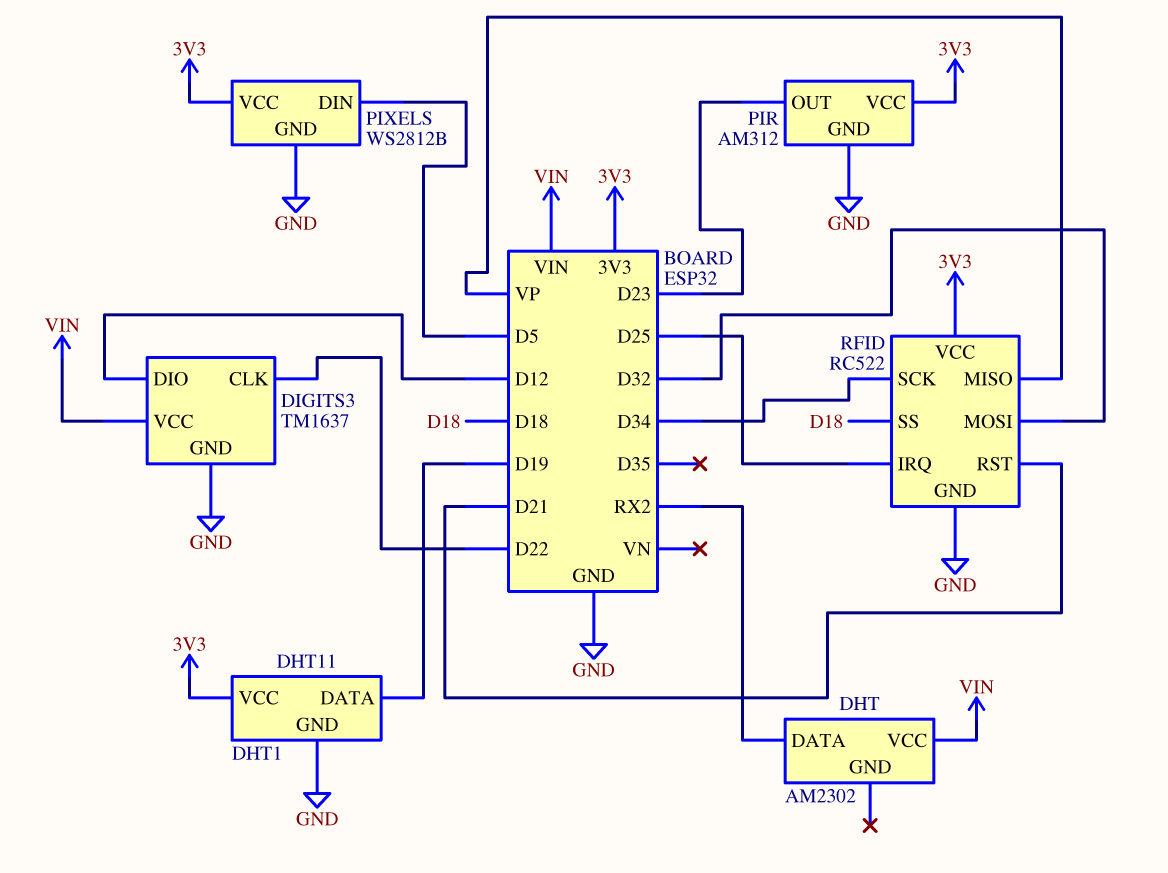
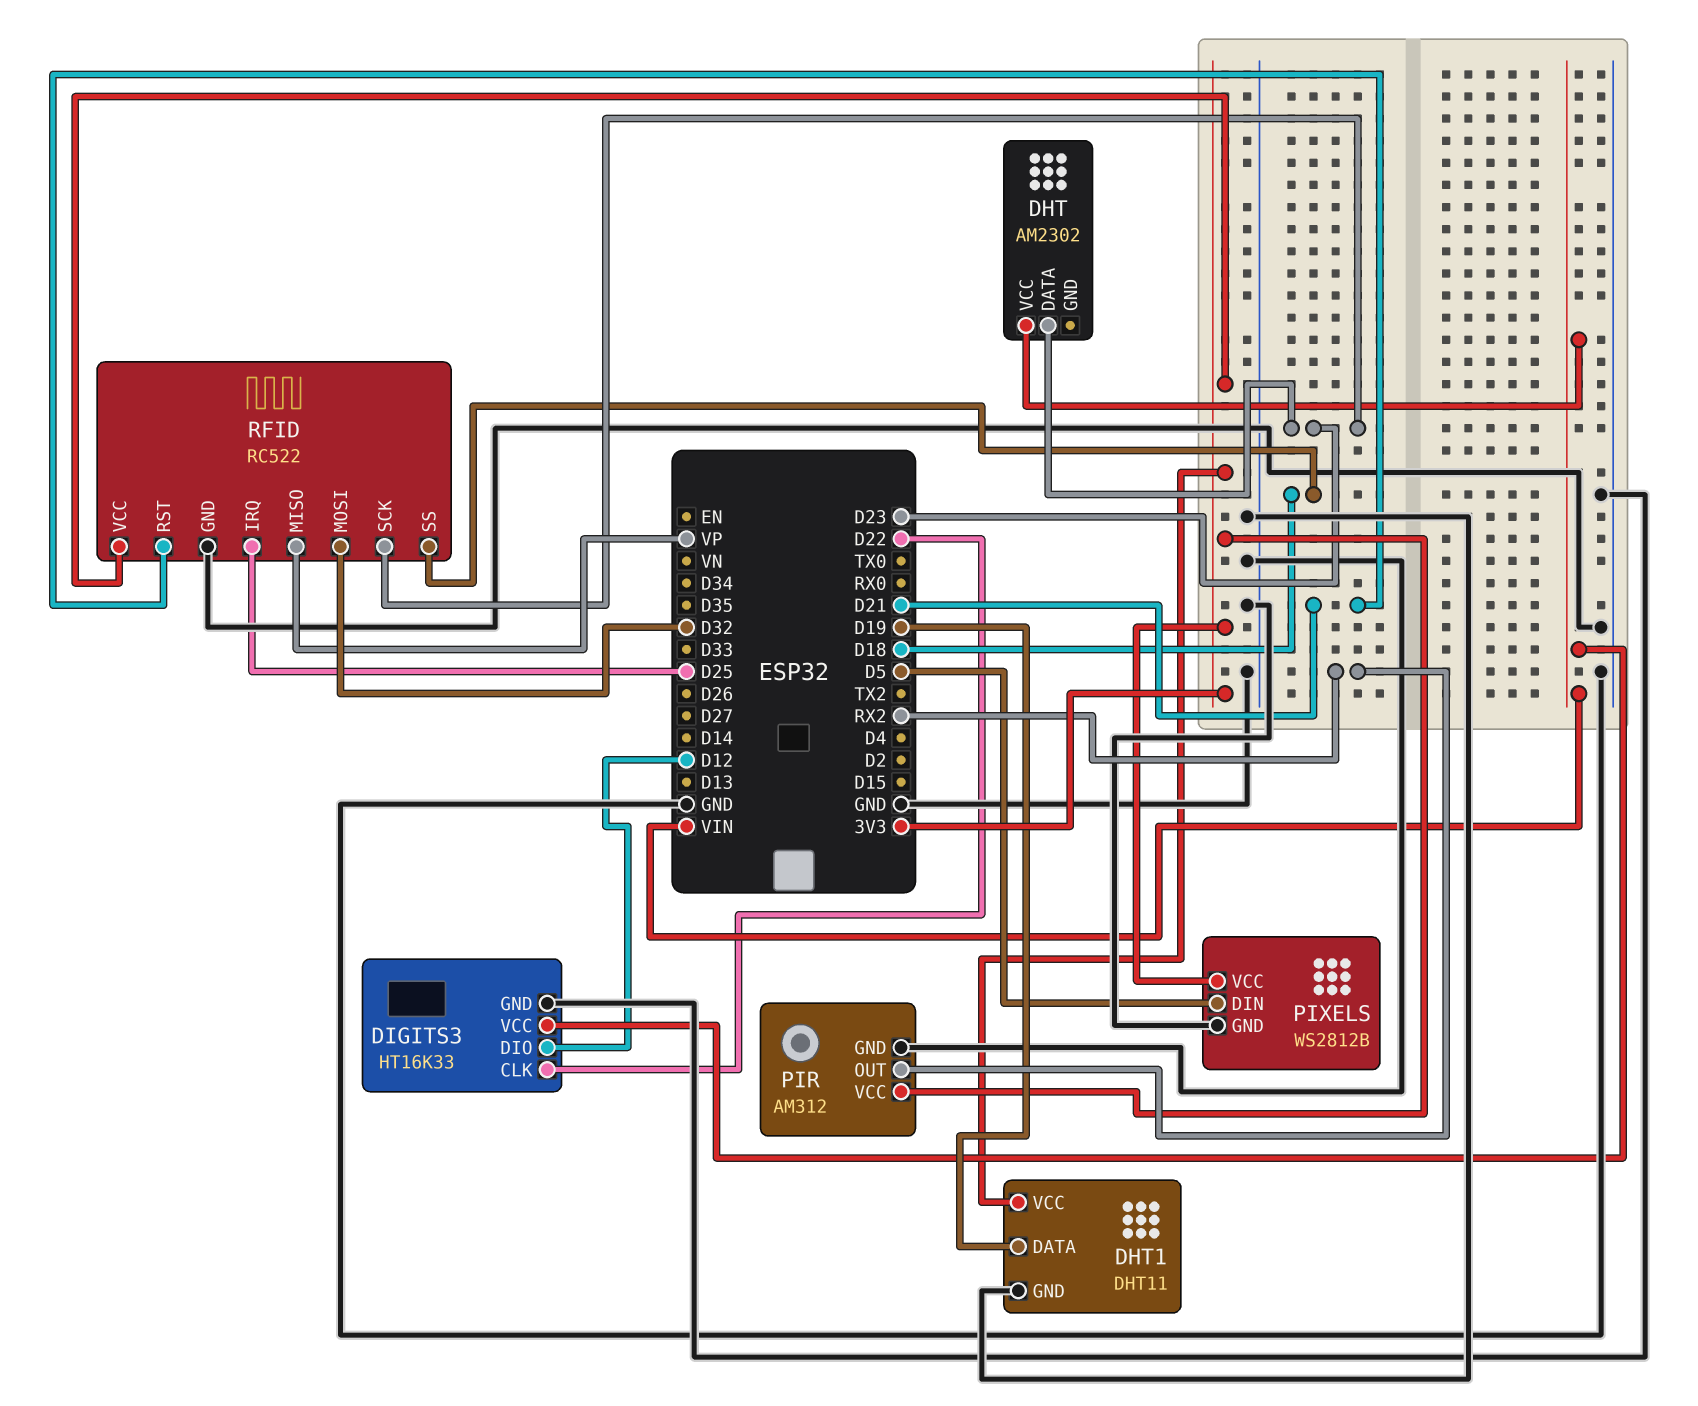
DHT pin DATA: RX2 -> D23
DIGITS3: TM1637 -> HT16K33
PIR pin OUT: D23 -> RX2
RFID pin SCK: D34 -> D23

